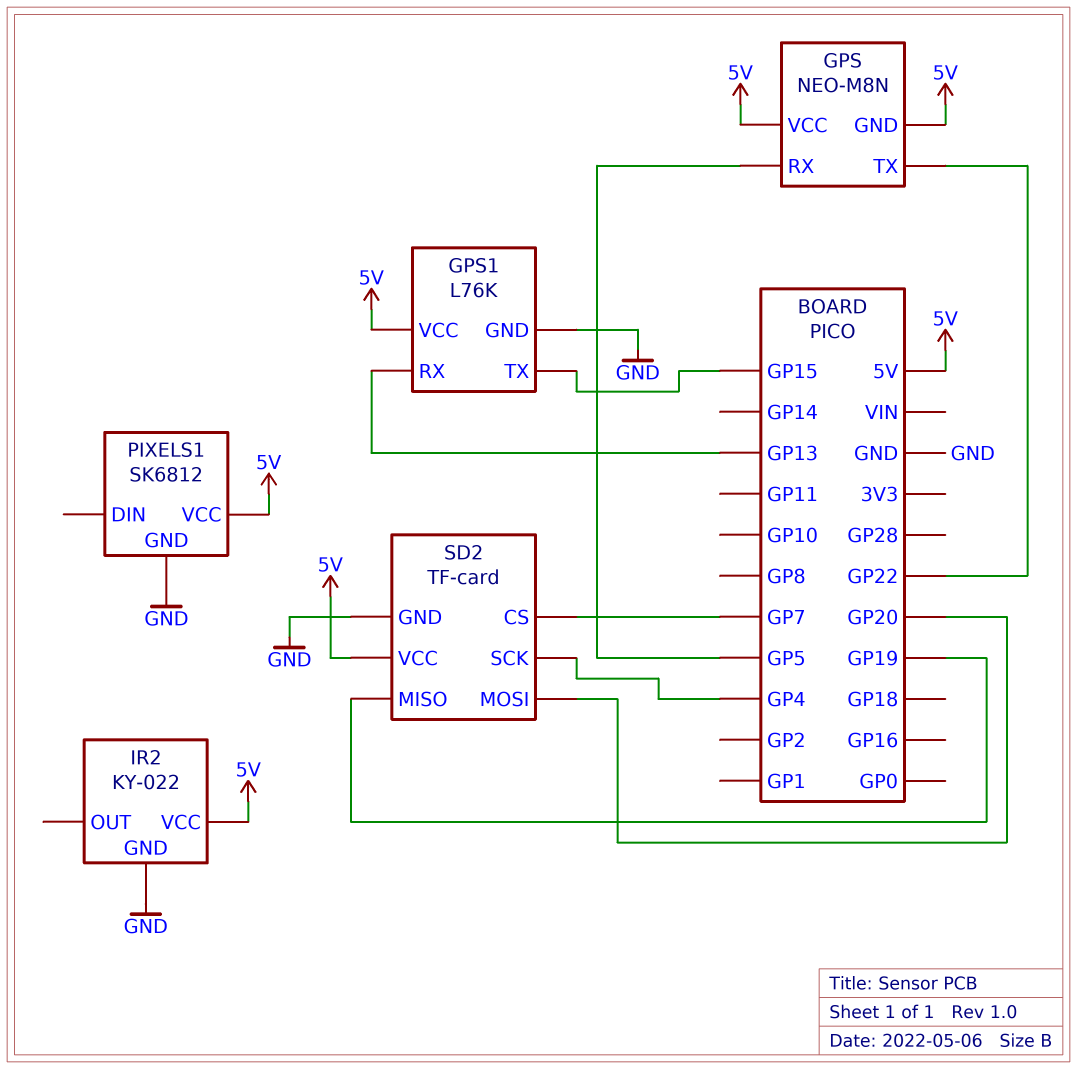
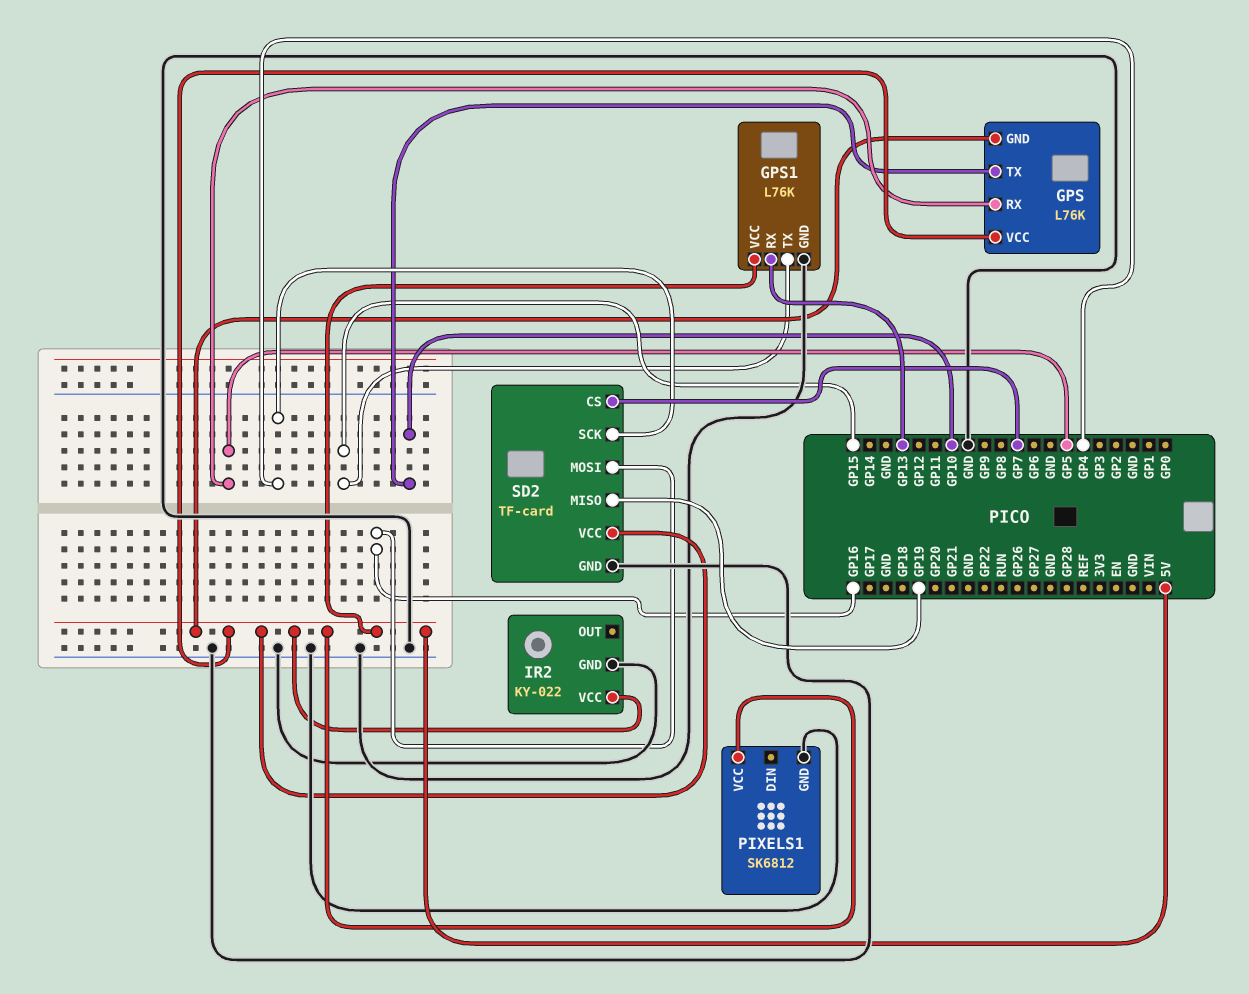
GPS: NEO-M8N -> L76K
GPS pin TX: GP22 -> GP10
SD2 pin MOSI: GP20 -> GP16

